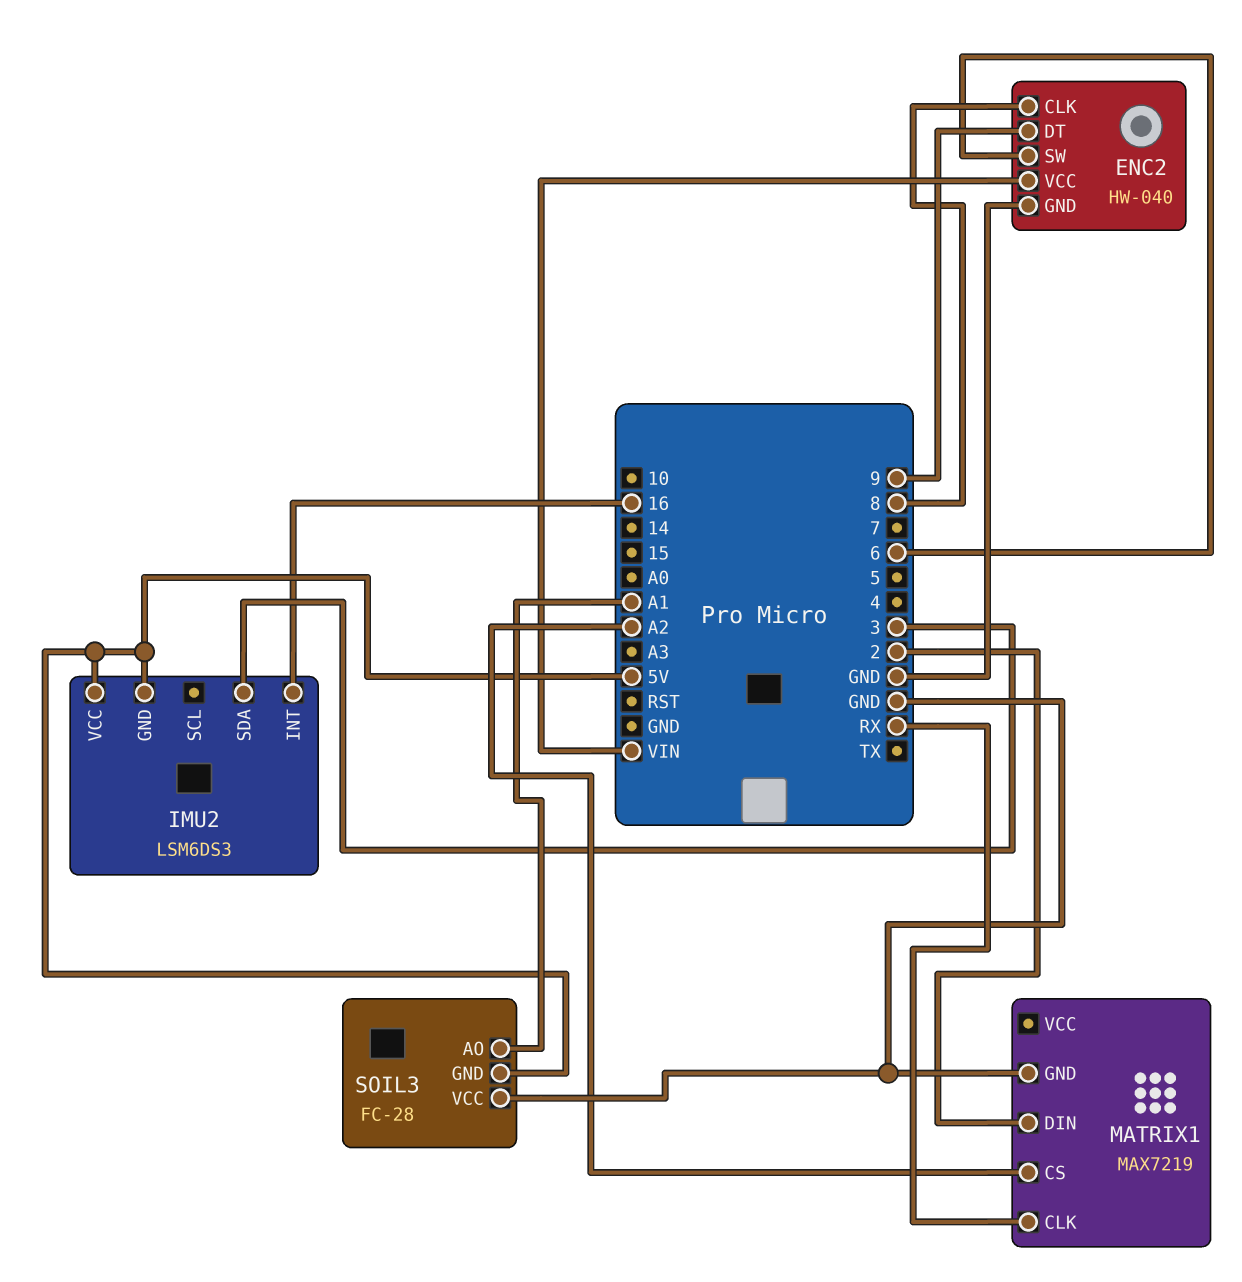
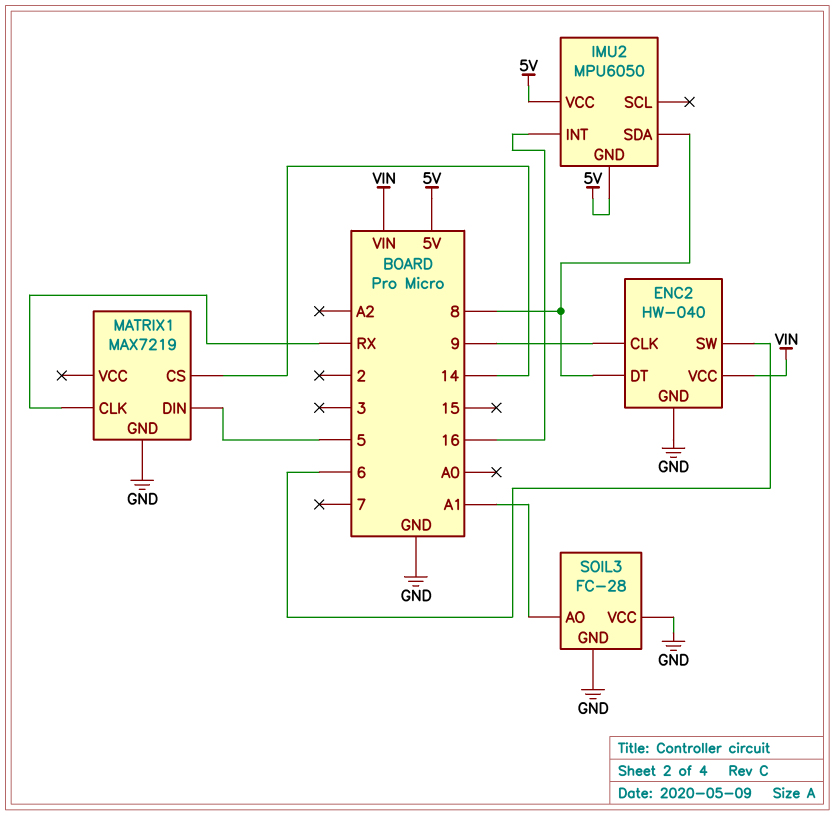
ENC2 pin CLK: 8 -> 9
ENC2 pin DT: 9 -> 8
IMU2: LSM6DS3 -> MPU6050
IMU2 pin SDA: 3 -> 8
MATRIX1 pin CS: A2 -> 14
MATRIX1 pin DIN: 2 -> 5
SOIL3 pin GND: 5V -> GND

